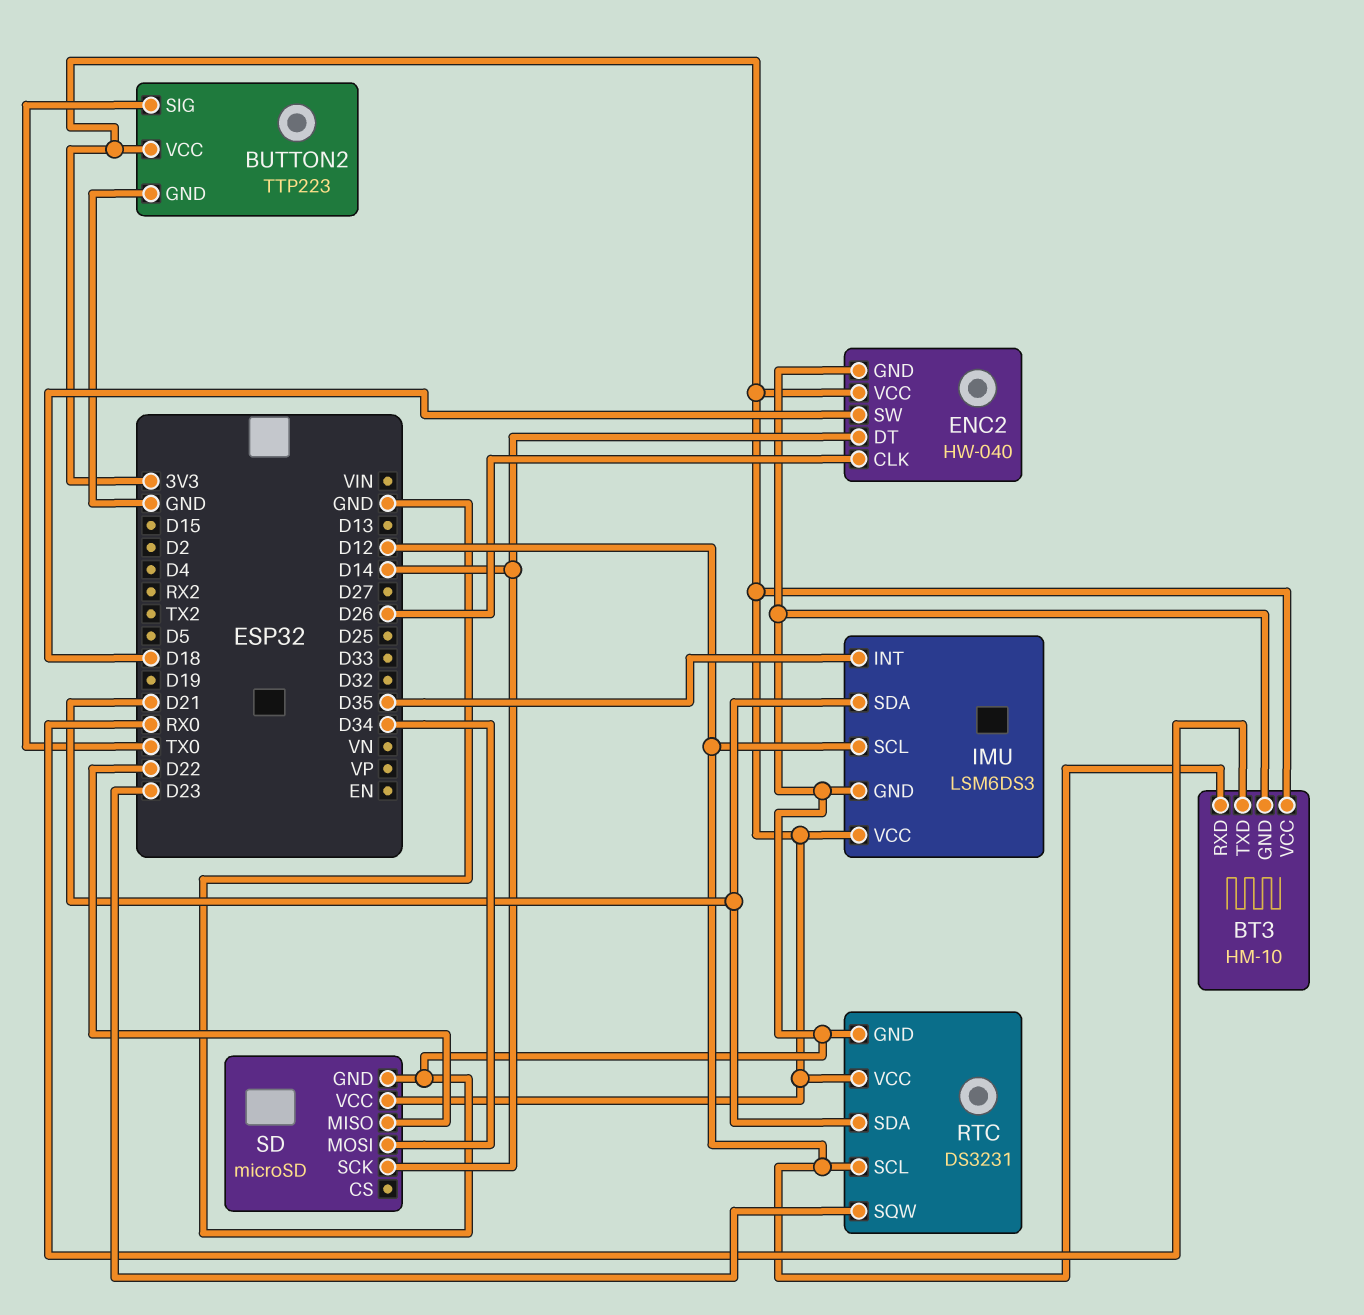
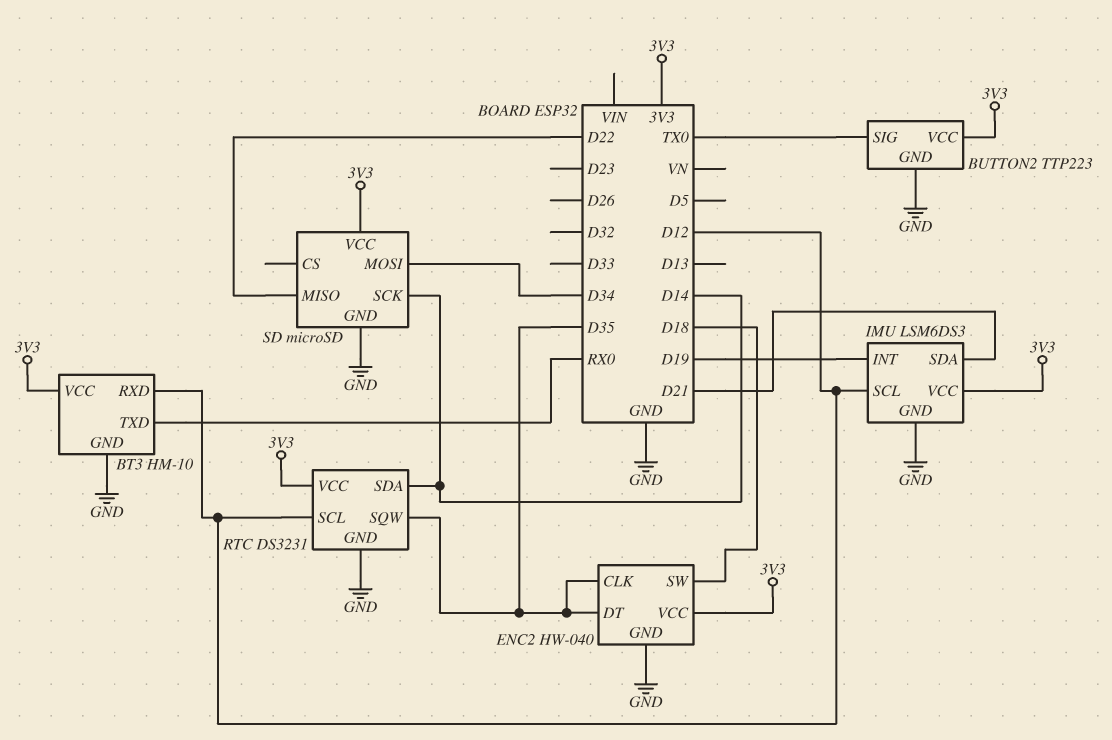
ENC2 pin CLK: D26 -> D35
ENC2 pin DT: D14 -> D35
IMU pin INT: D35 -> D19
RTC pin SDA: D21 -> D14
RTC pin SQW: D23 -> D35

